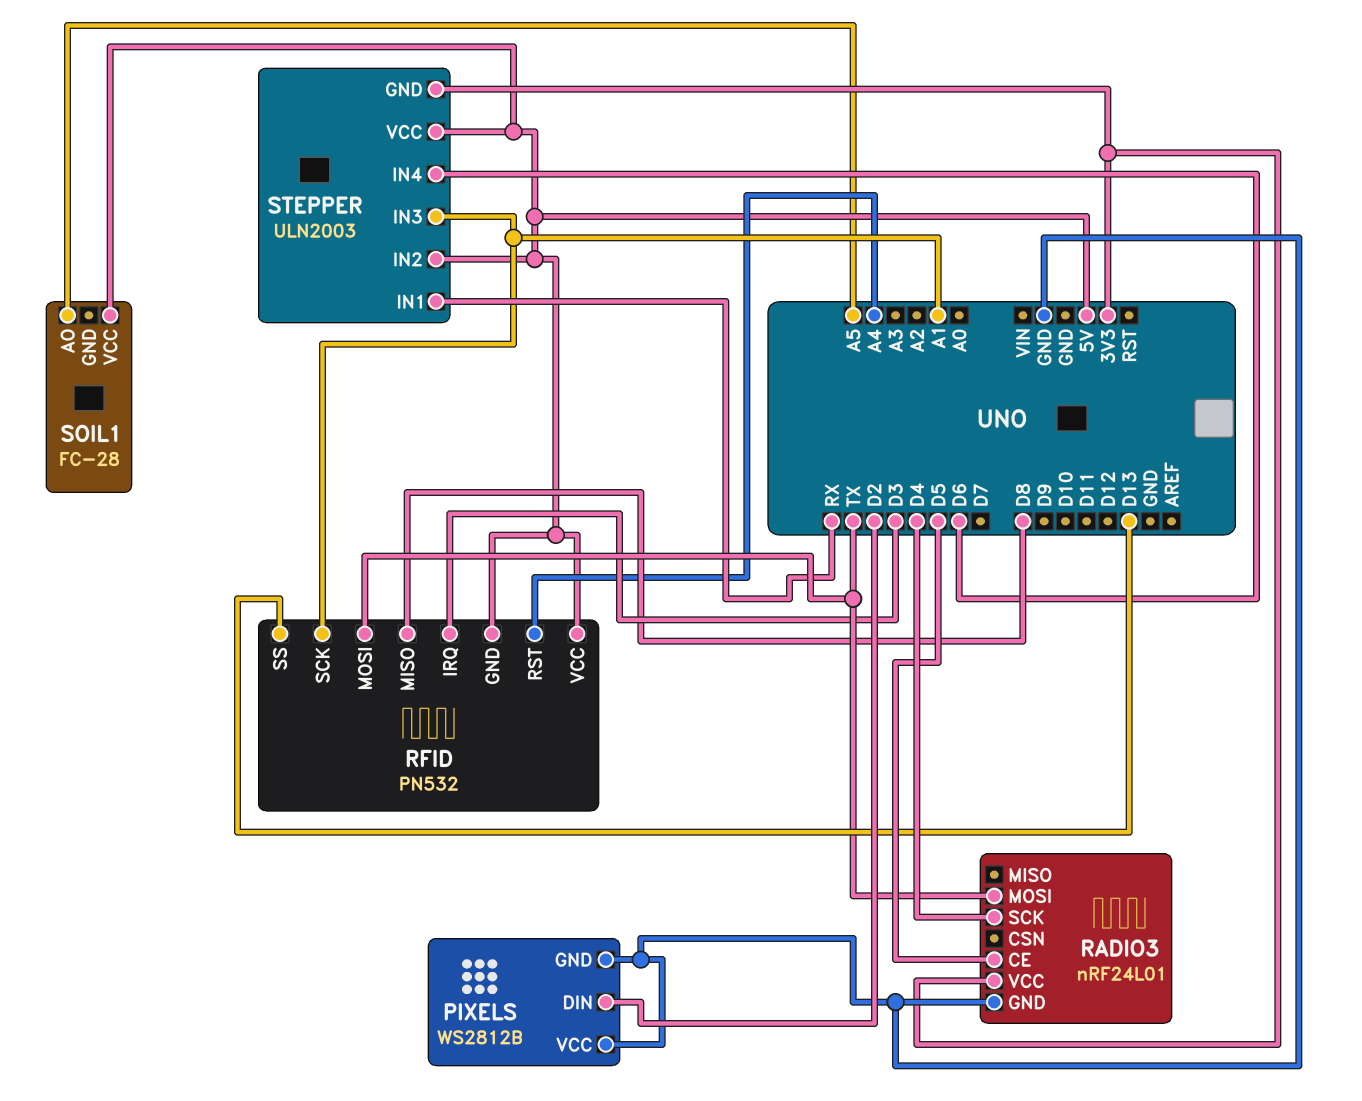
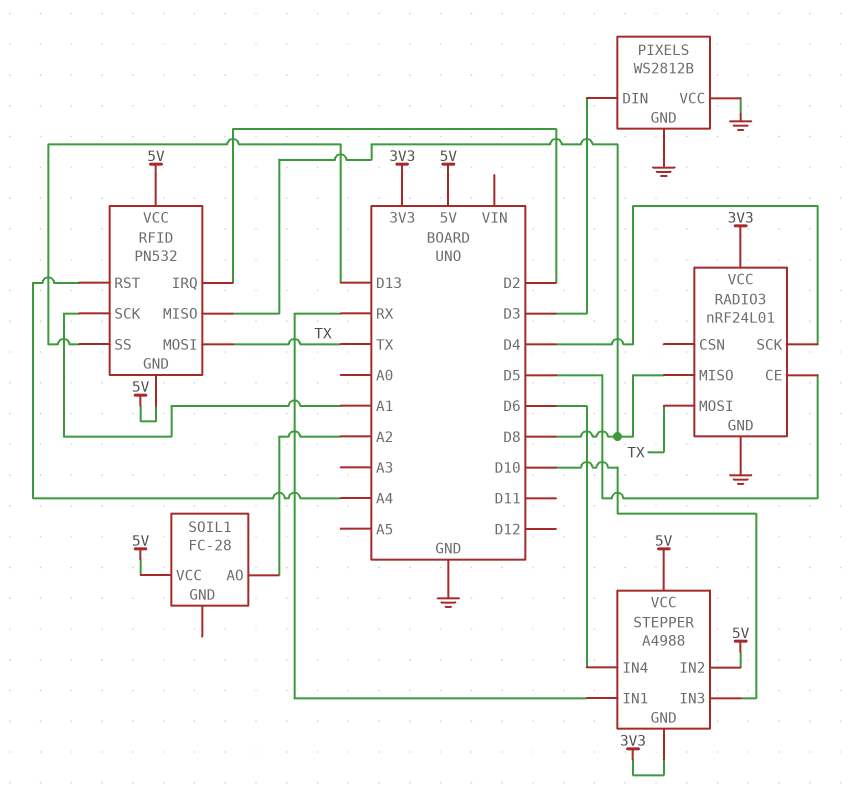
PIXELS pin DIN: D2 -> D3
RADIO3 pin MISO: none -> D8
RFID pin IRQ: D3 -> D2
SOIL1 pin AO: A5 -> A2
STEPPER: ULN2003 -> A4988
STEPPER pin IN3: A1 -> D10

